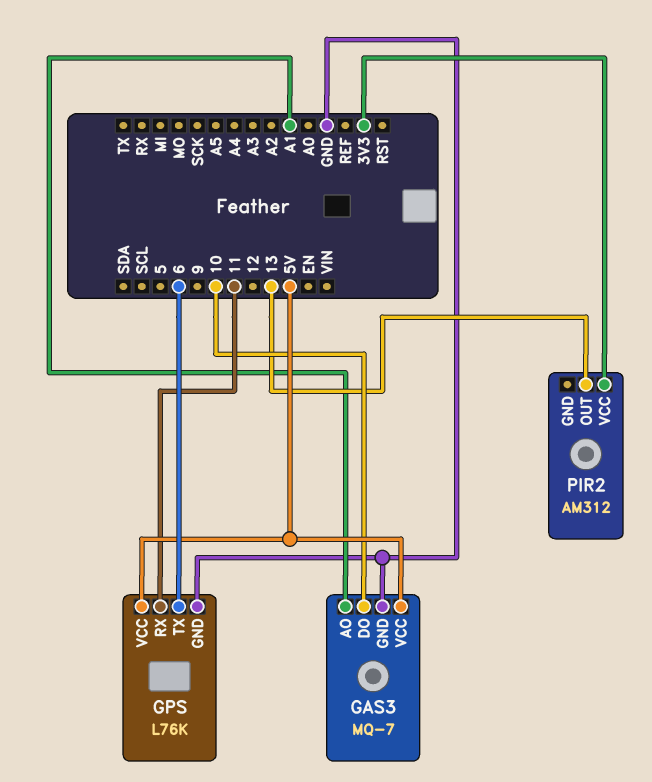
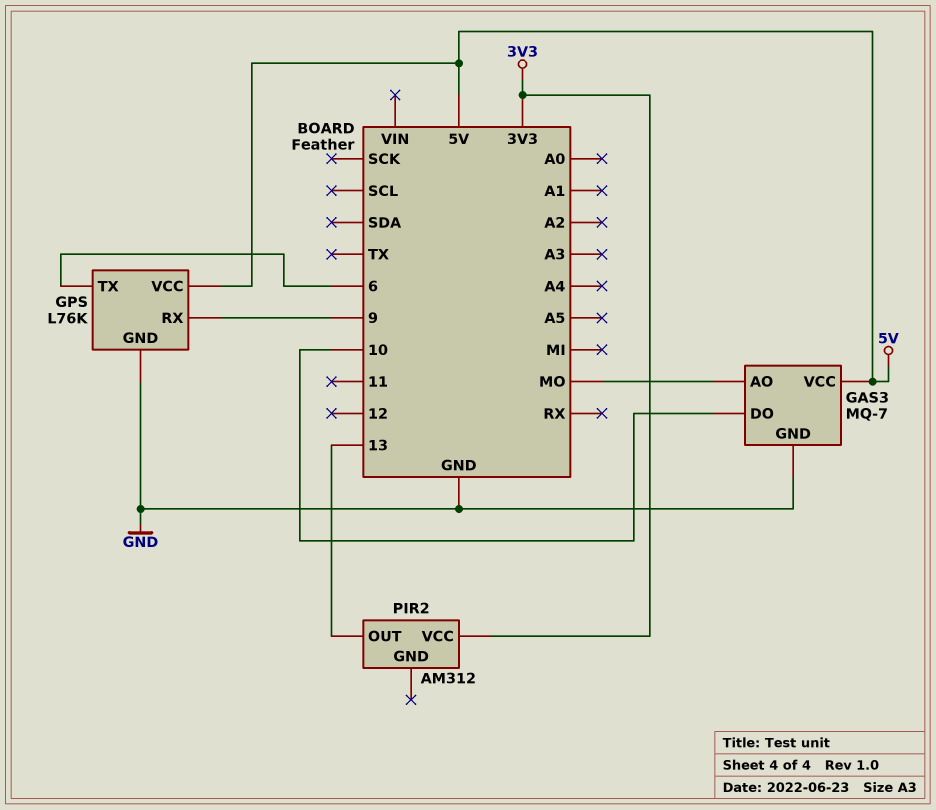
GAS3 pin AO: A1 -> MO
GPS pin RX: 11 -> 9

